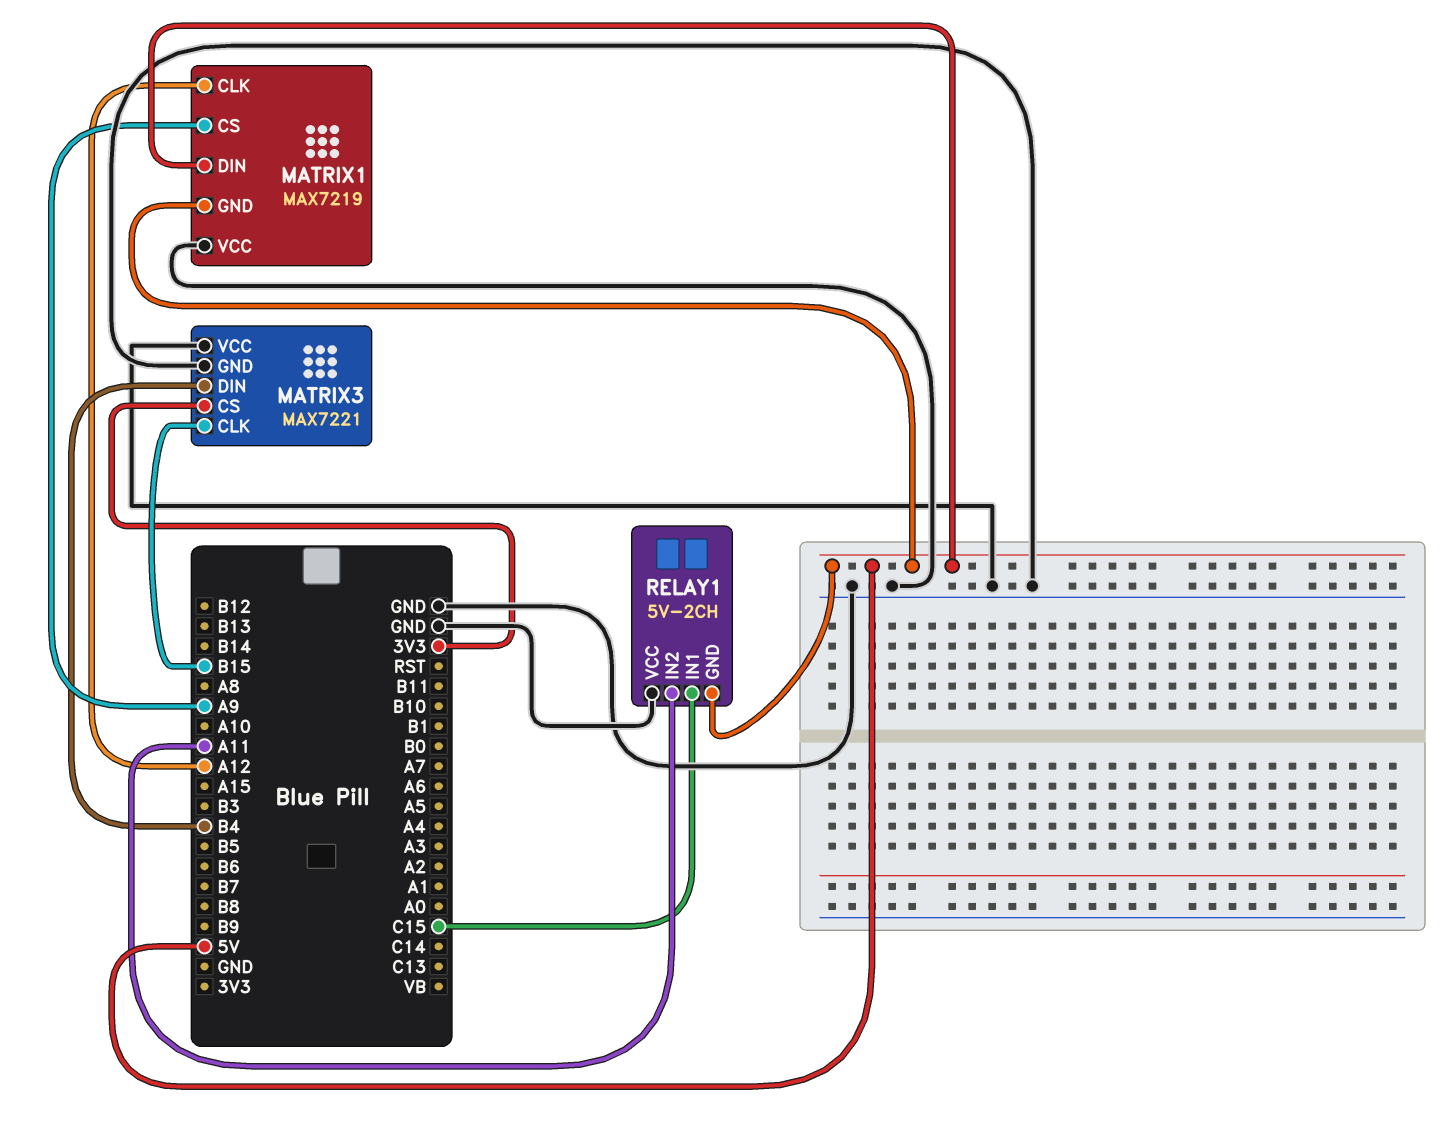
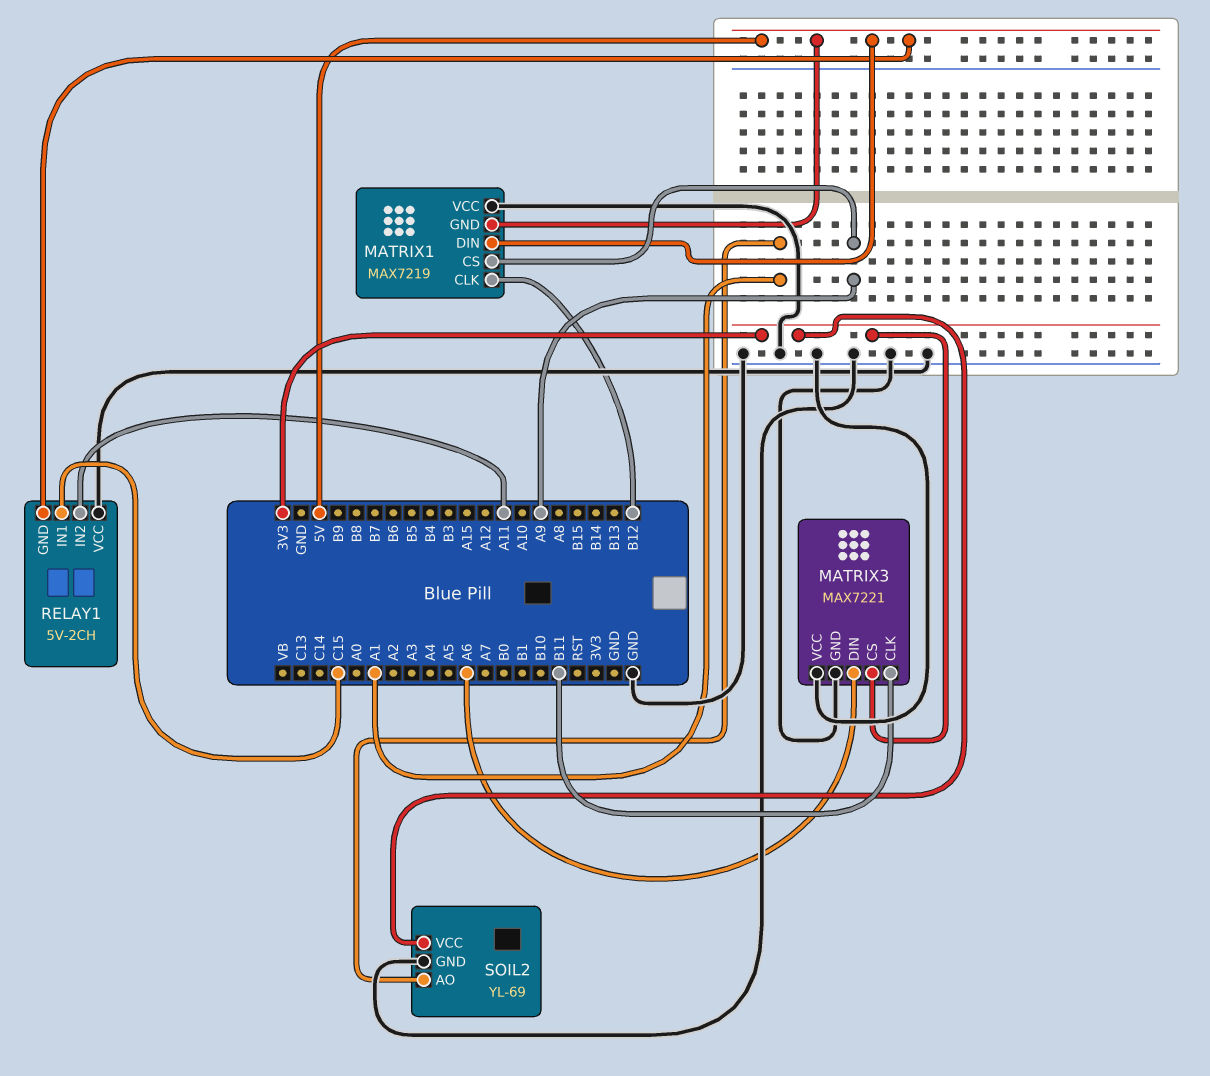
MATRIX1 pin CLK: A12 -> B12
MATRIX3 pin CLK: B15 -> B11
MATRIX3 pin DIN: B4 -> A6
SOIL2: none -> YL-69
SOIL2 pin AO: none -> A1
SOIL2 pin GND: none -> GND
SOIL2 pin VCC: none -> 3V3

